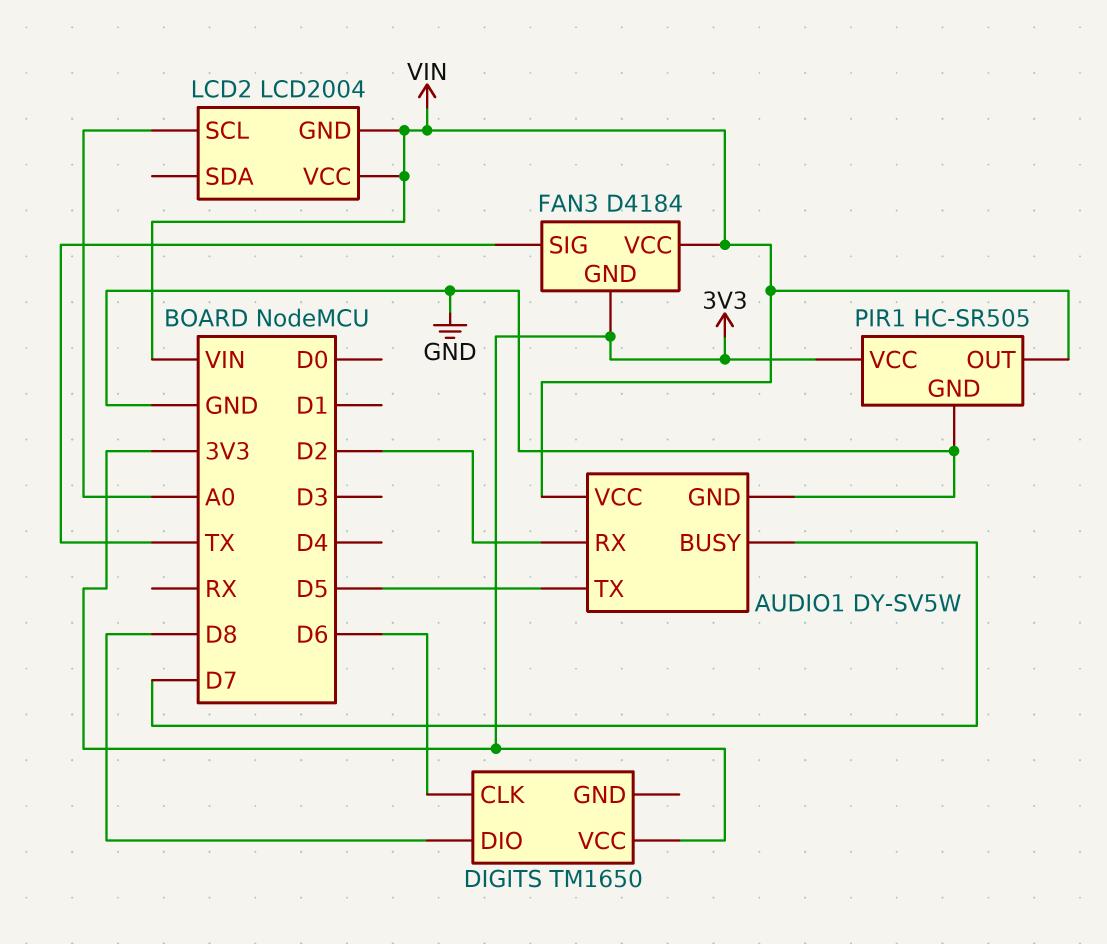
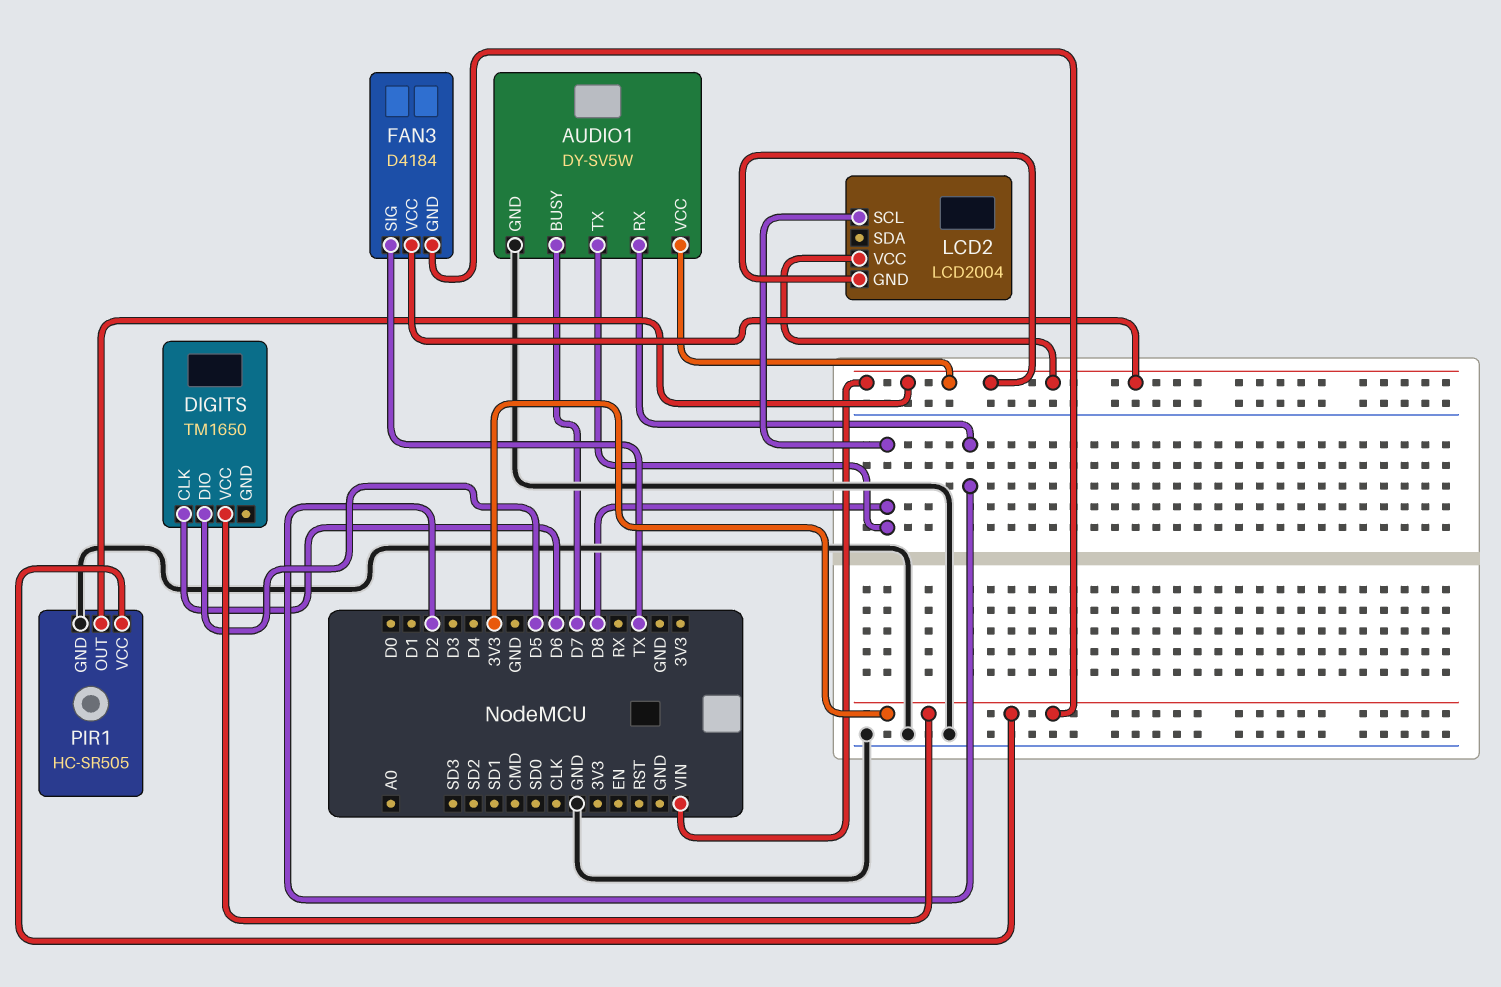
AUDIO1 pin TX: D5 -> D8
DIGITS pin DIO: D8 -> D5
LCD2 pin SCL: A0 -> D8

